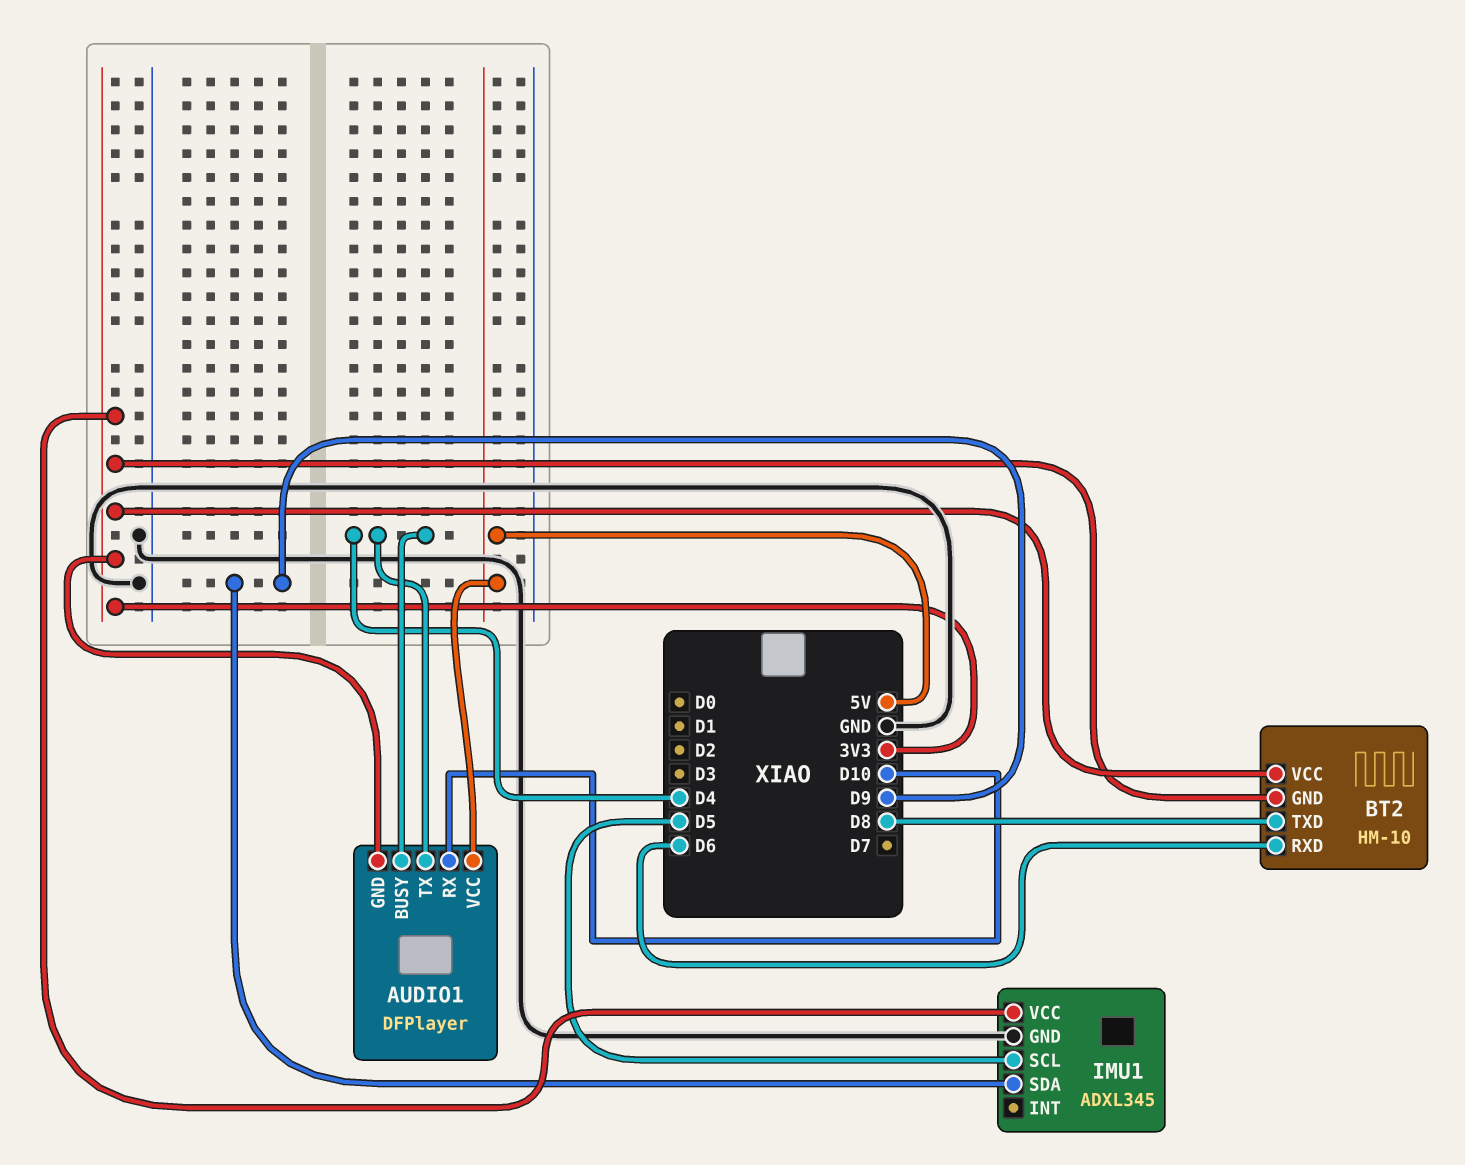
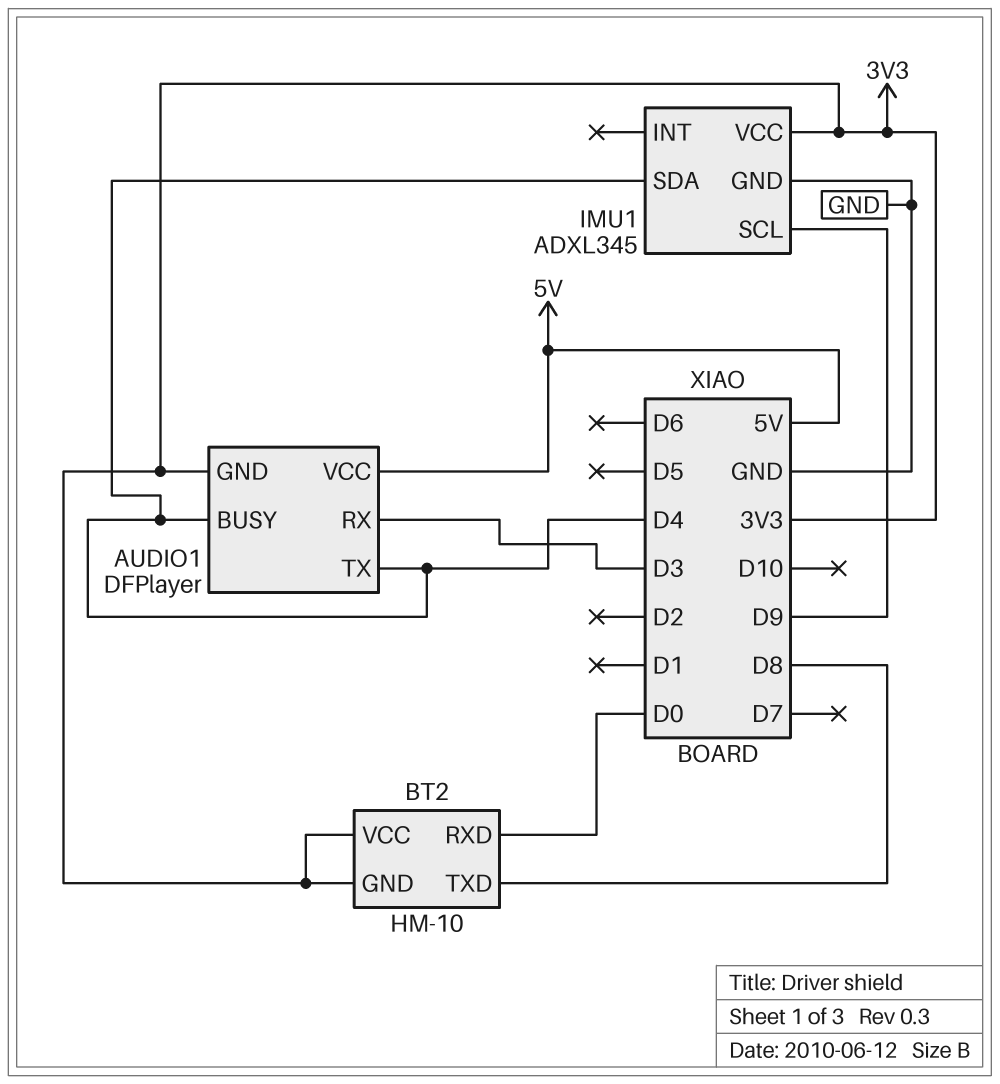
AUDIO1 pin RX: D10 -> D3
BT2 pin RXD: D6 -> D0
IMU1 pin SCL: D5 -> D9
IMU1 pin SDA: D9 -> D4

